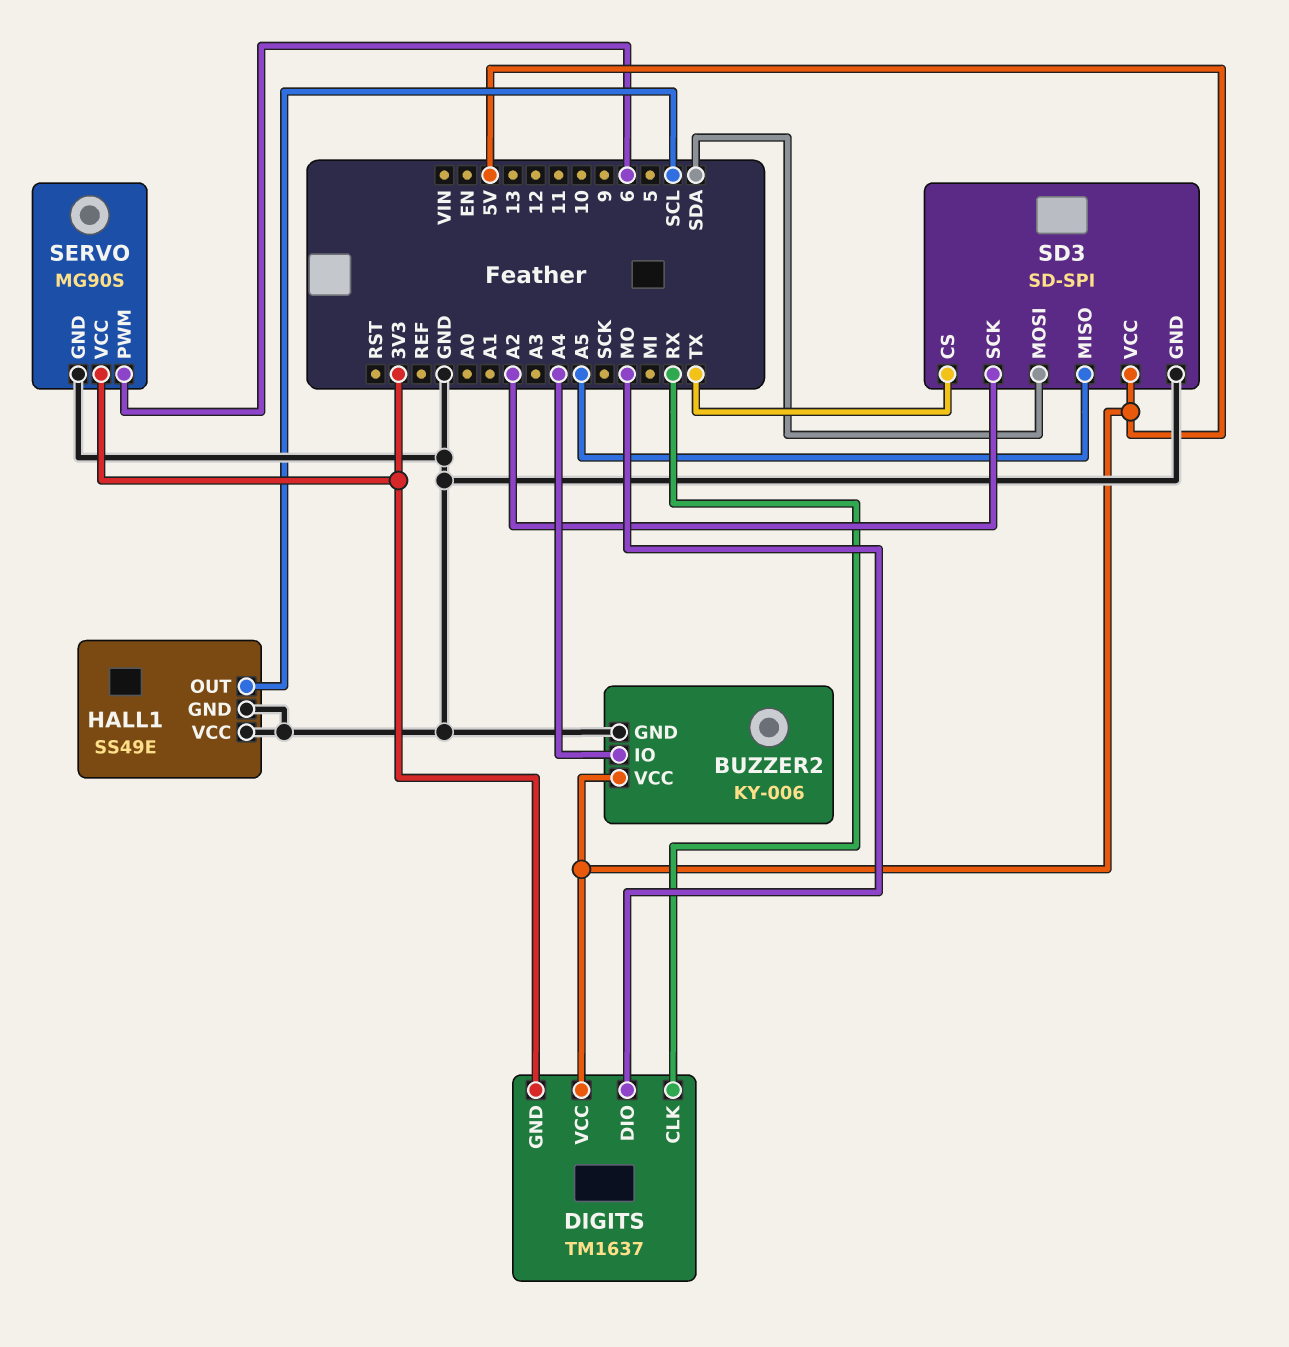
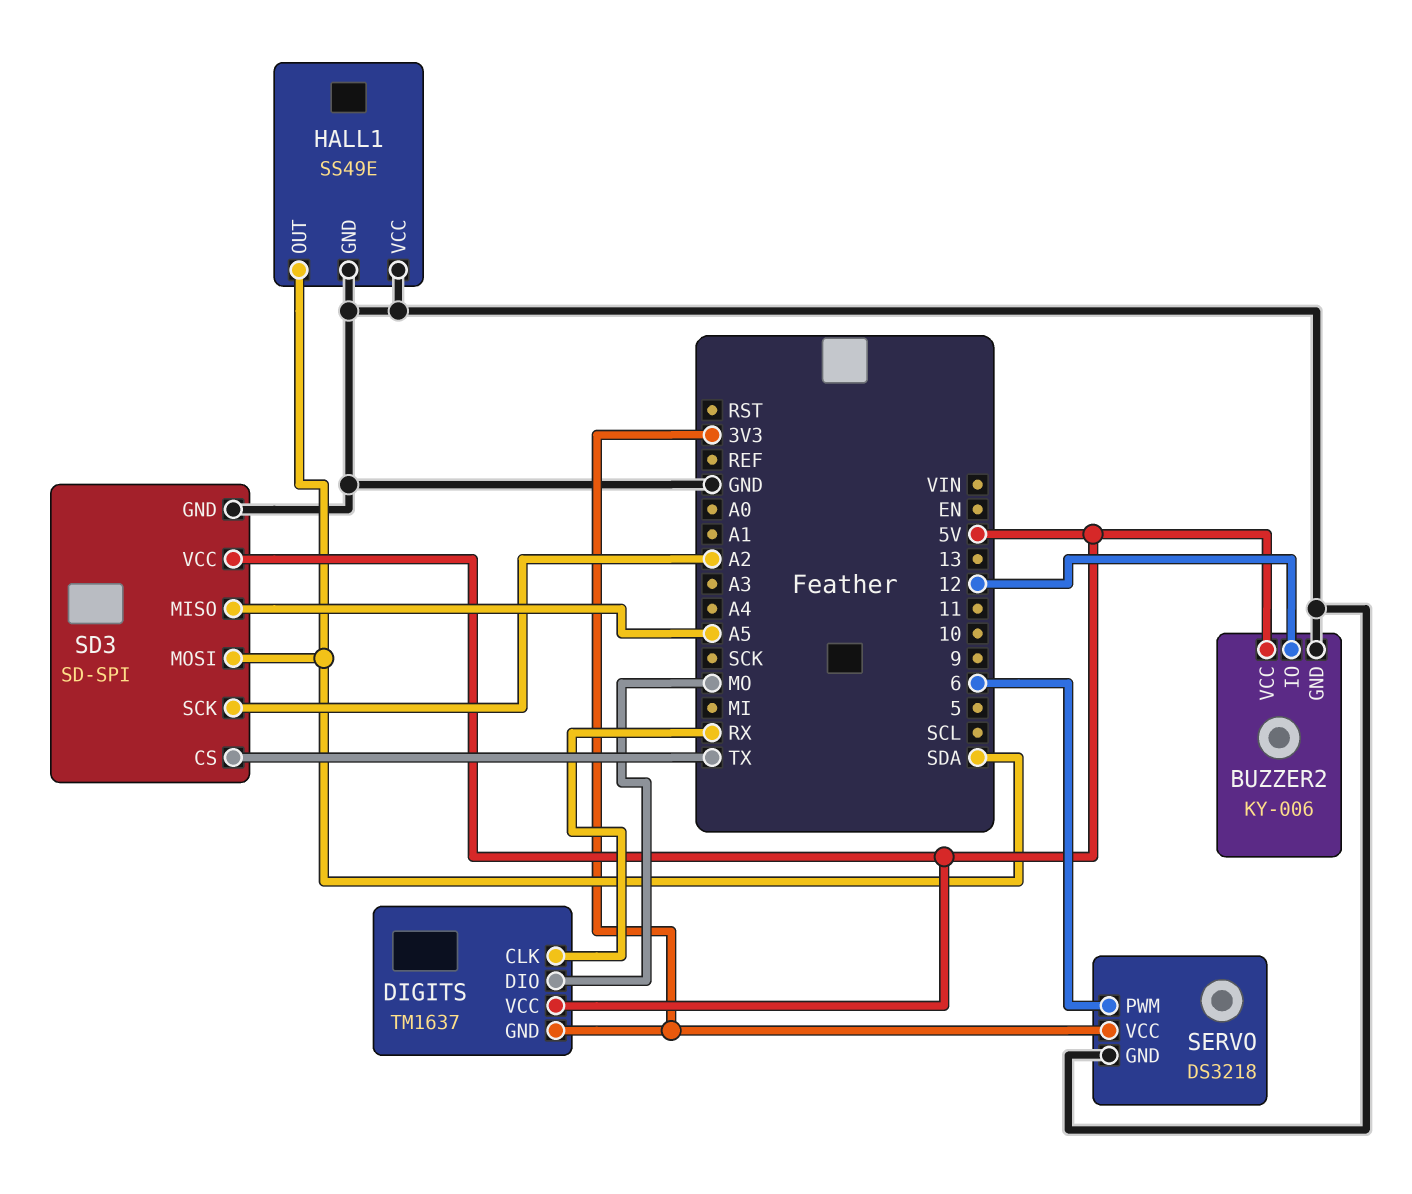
BUZZER2 pin IO: A4 -> 12
HALL1 pin OUT: SCL -> SDA
SERVO: MG90S -> DS3218

